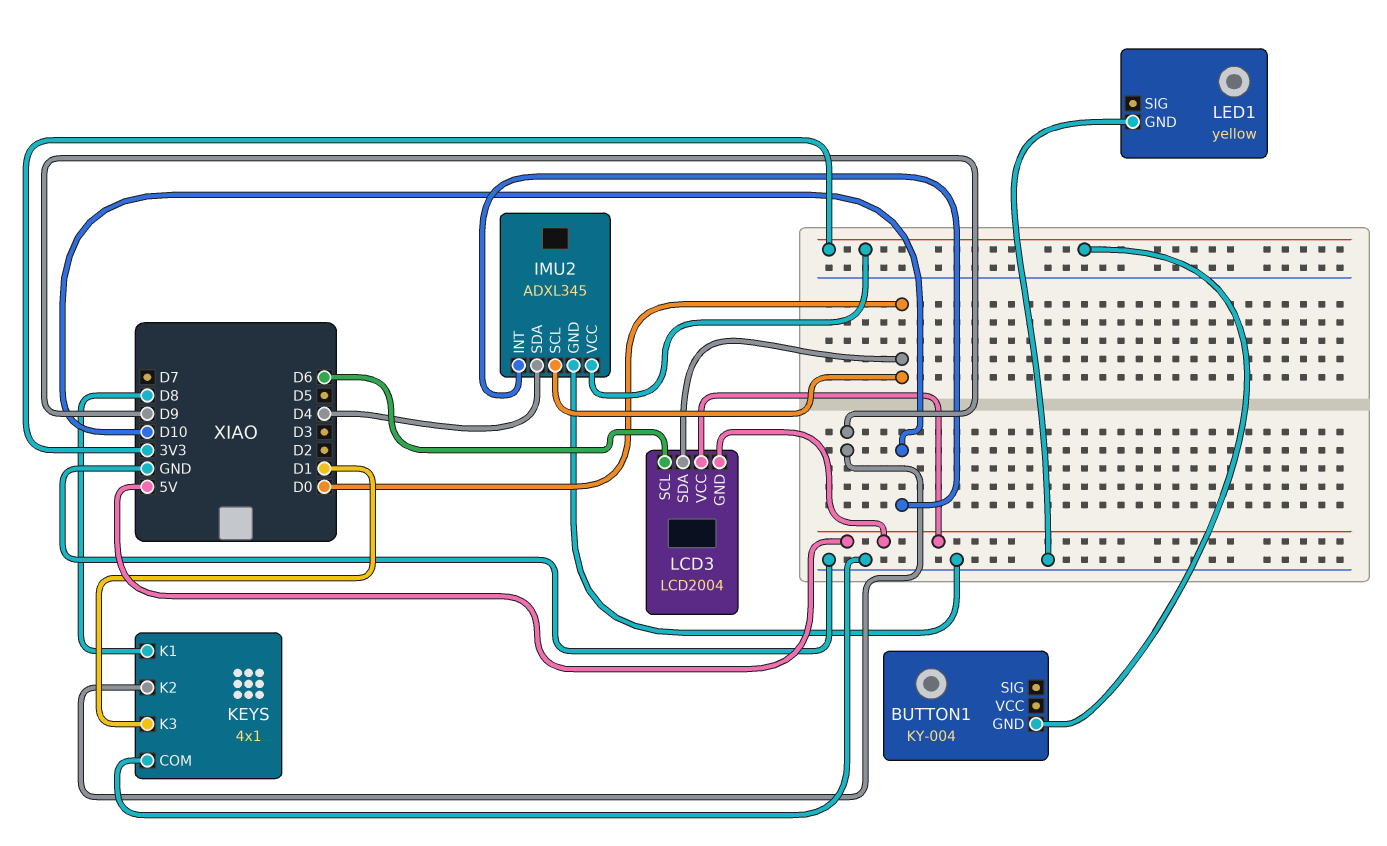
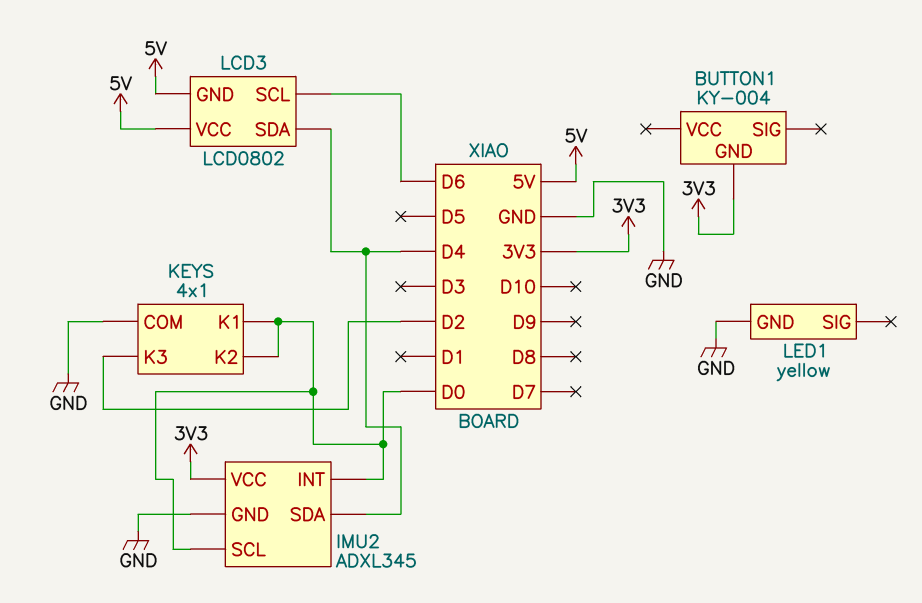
IMU2 pin INT: D10 -> D0
KEYS pin K1: D8 -> D0
KEYS pin K2: D9 -> D0
KEYS pin K3: D1 -> D2
LCD3: LCD2004 -> LCD0802
LCD3 pin SDA: D0 -> D4

